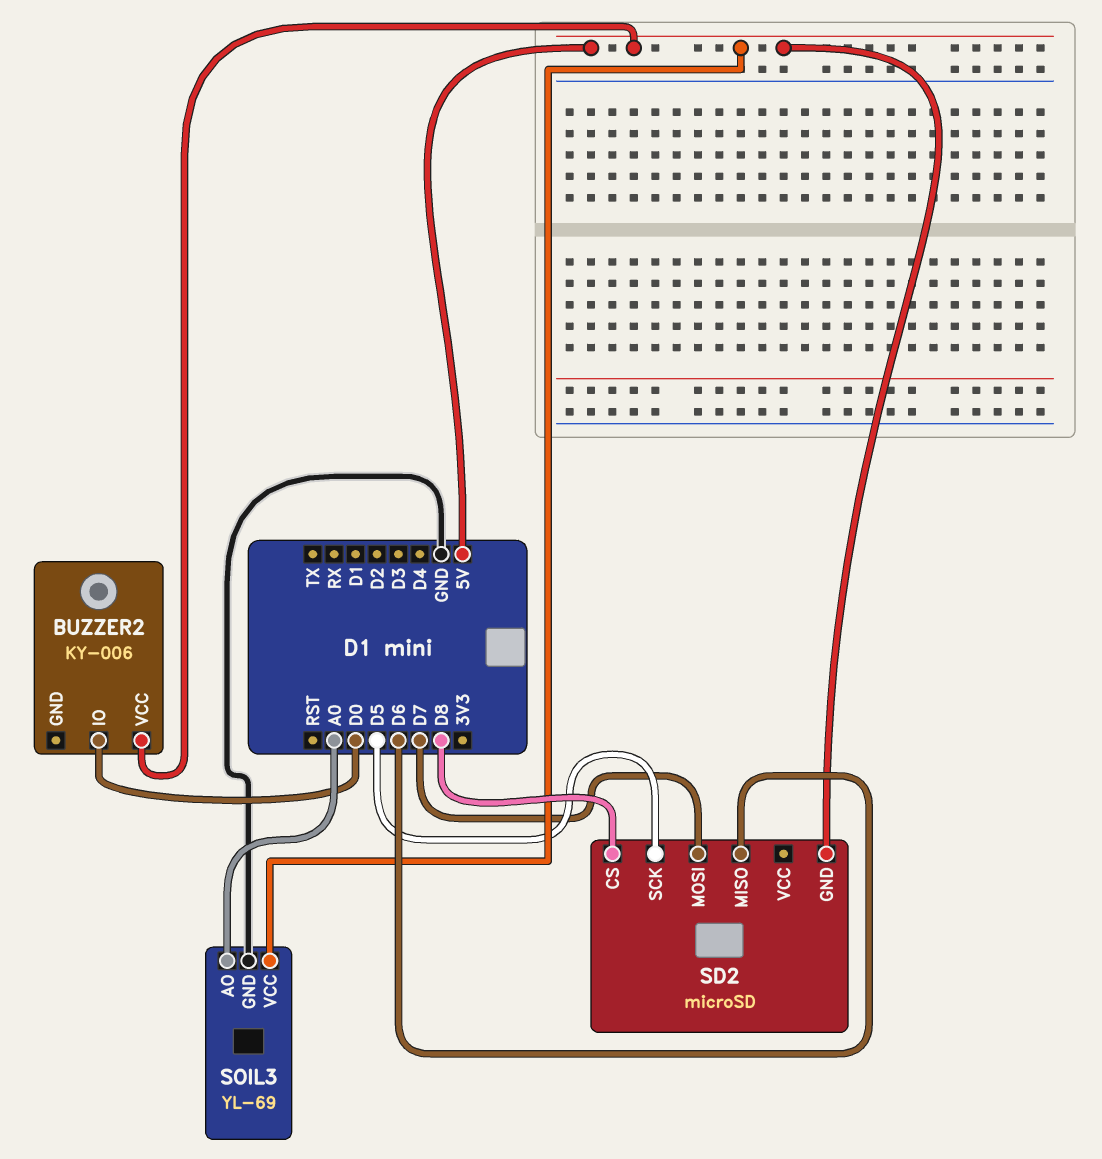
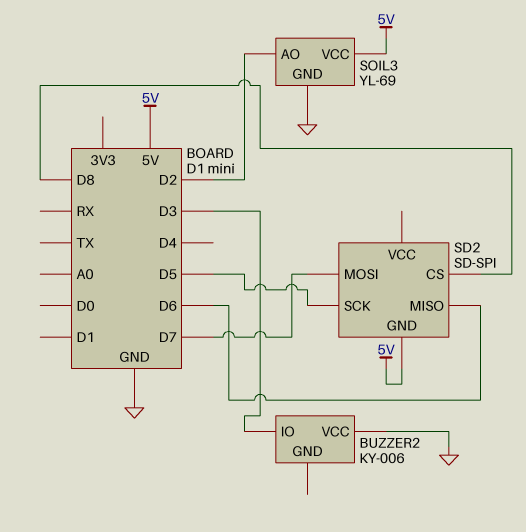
BUZZER2 pin IO: D0 -> D3
BUZZER2 pin VCC: 5V -> GND
SD2: microSD -> SD-SPI
SOIL3 pin AO: A0 -> D2

